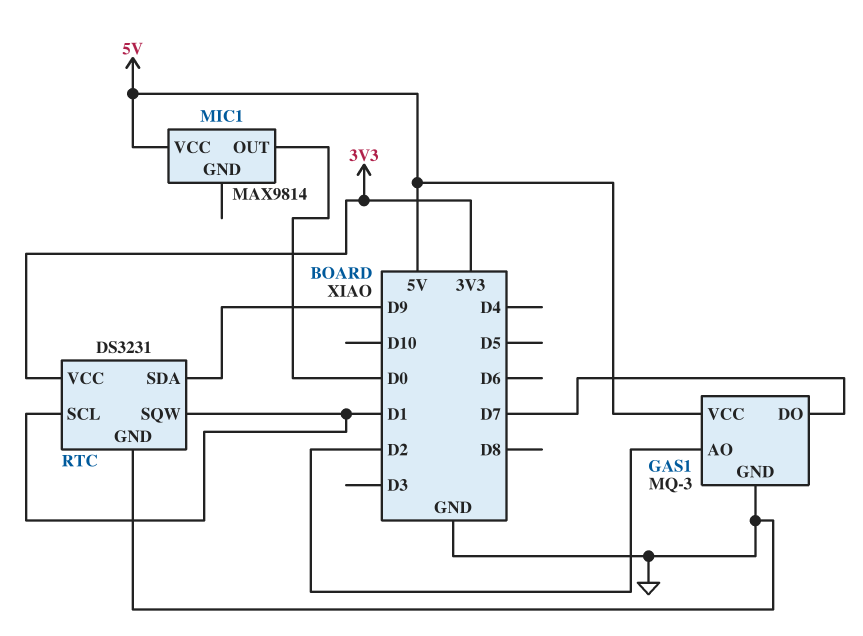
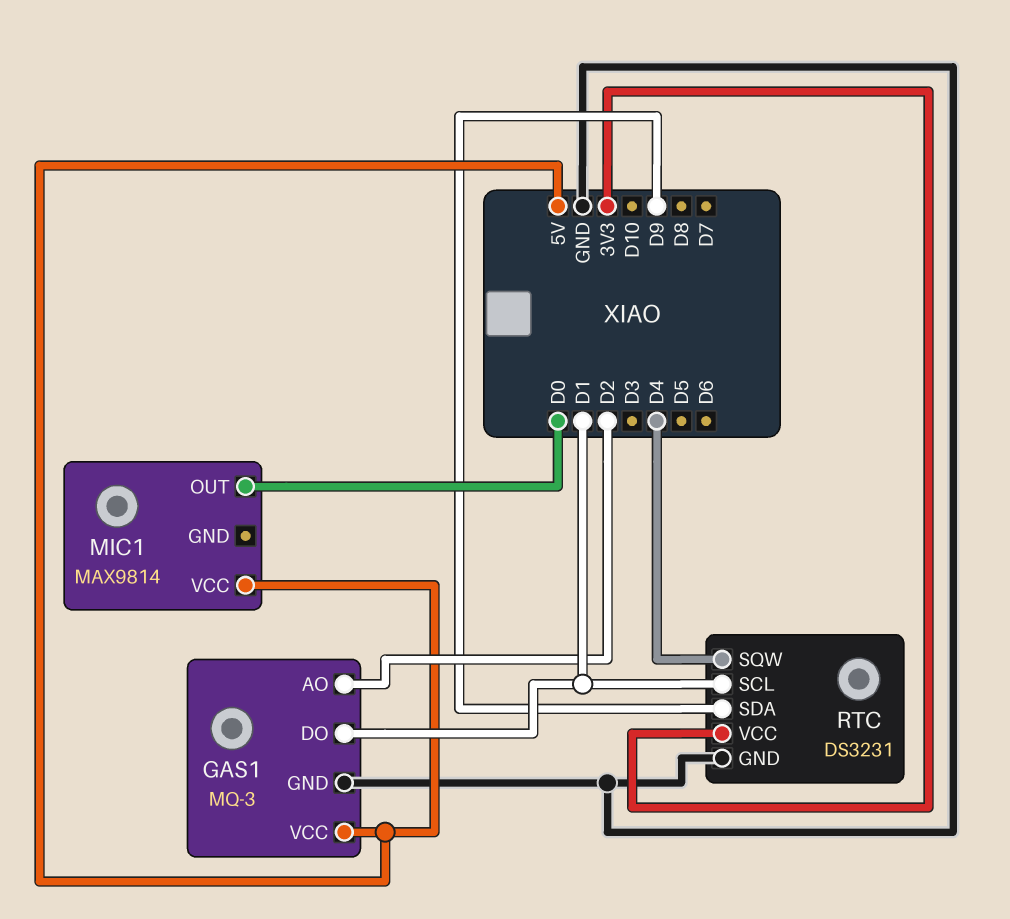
GAS1 pin DO: D7 -> D1
RTC pin SQW: D1 -> D4

